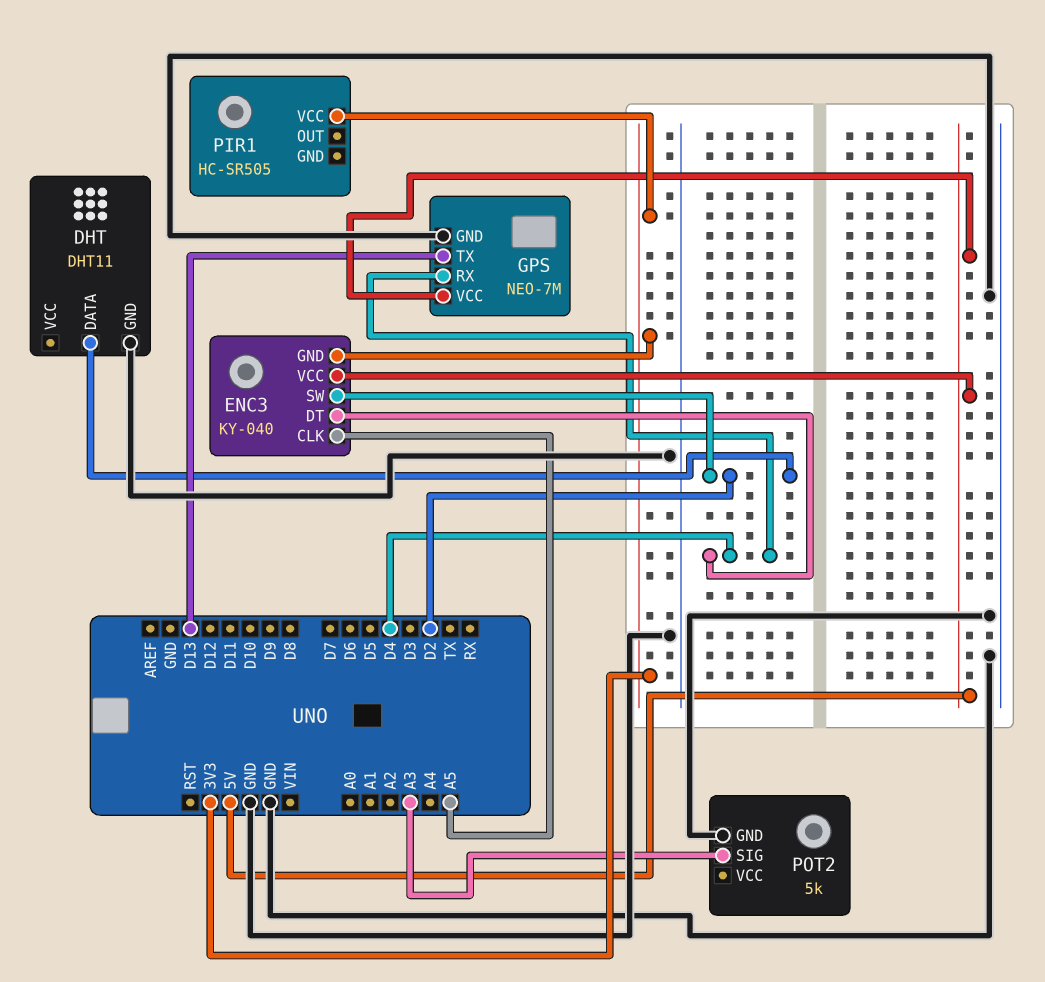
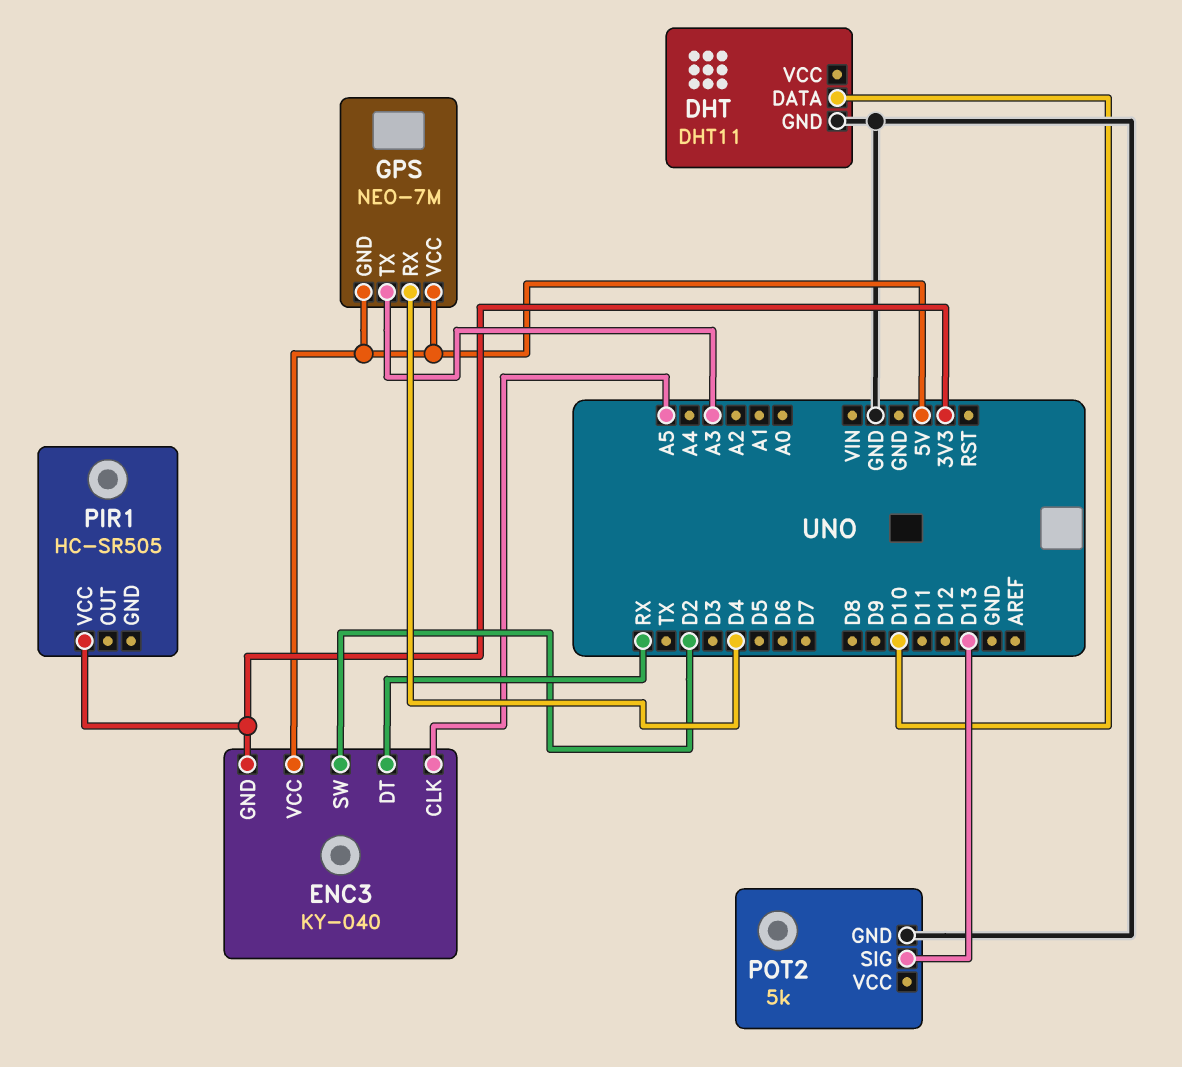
DHT pin DATA: D2 -> D10
ENC3 pin DT: D4 -> RX
GPS pin GND: GND -> 5V
GPS pin TX: D13 -> A3
POT2 pin SIG: A3 -> D13

